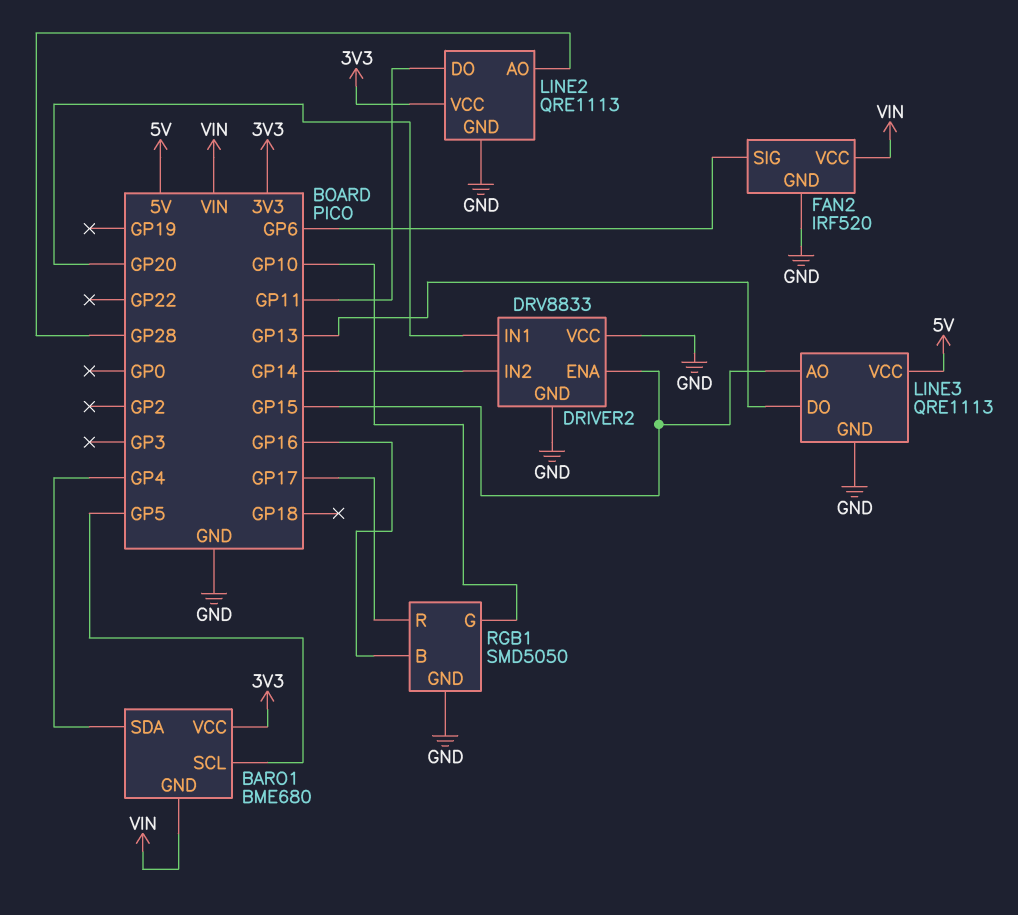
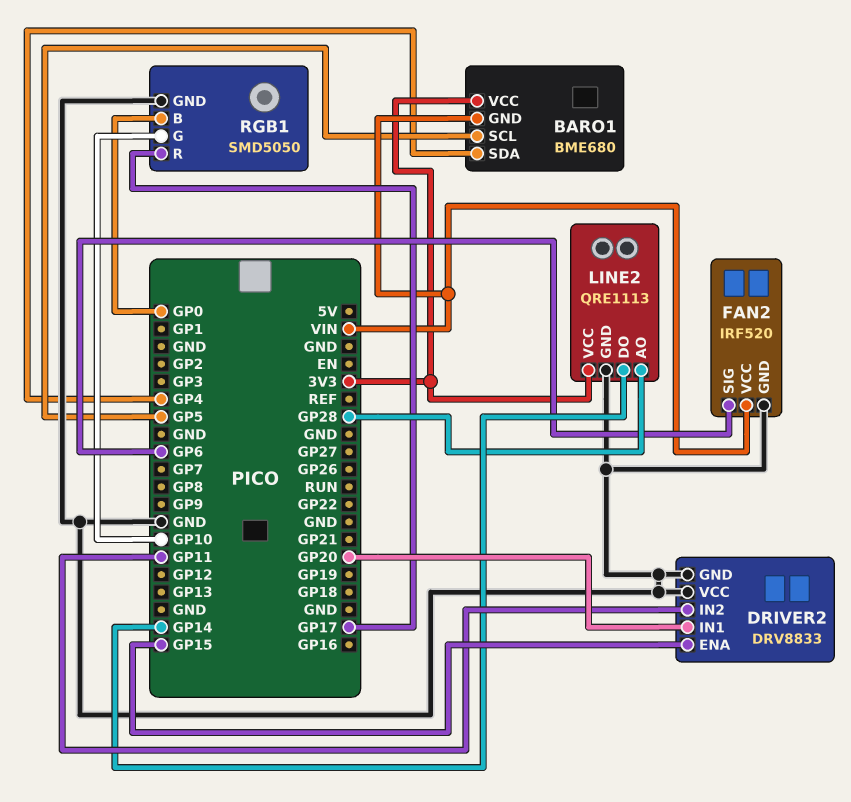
DRIVER2 pin IN2: GP14 -> GP11
LINE2 pin DO: GP11 -> GP14
LINE3: QRE1113 -> none
LINE3 pin AO: GP15 -> none
LINE3 pin DO: GP13 -> none
LINE3 pin GND: GND -> none
LINE3 pin VCC: 5V -> none
RGB1 pin B: GP16 -> GP0

